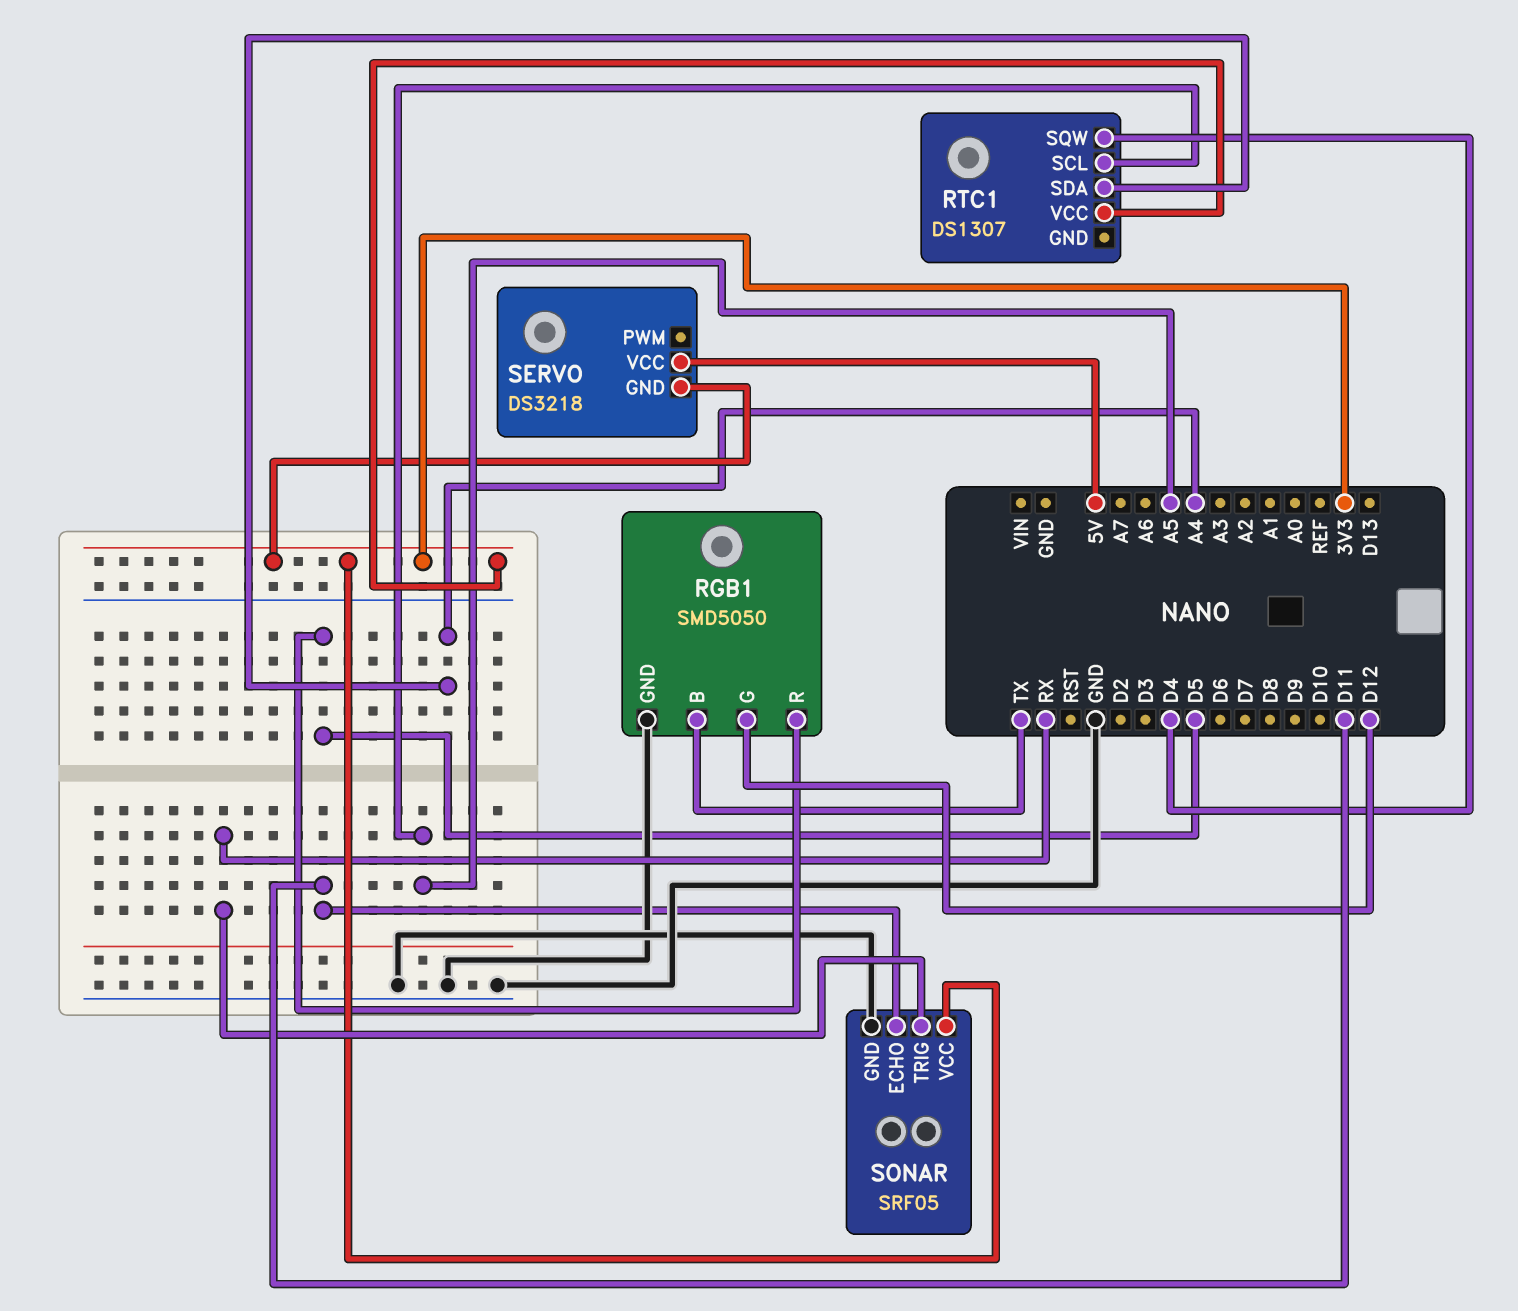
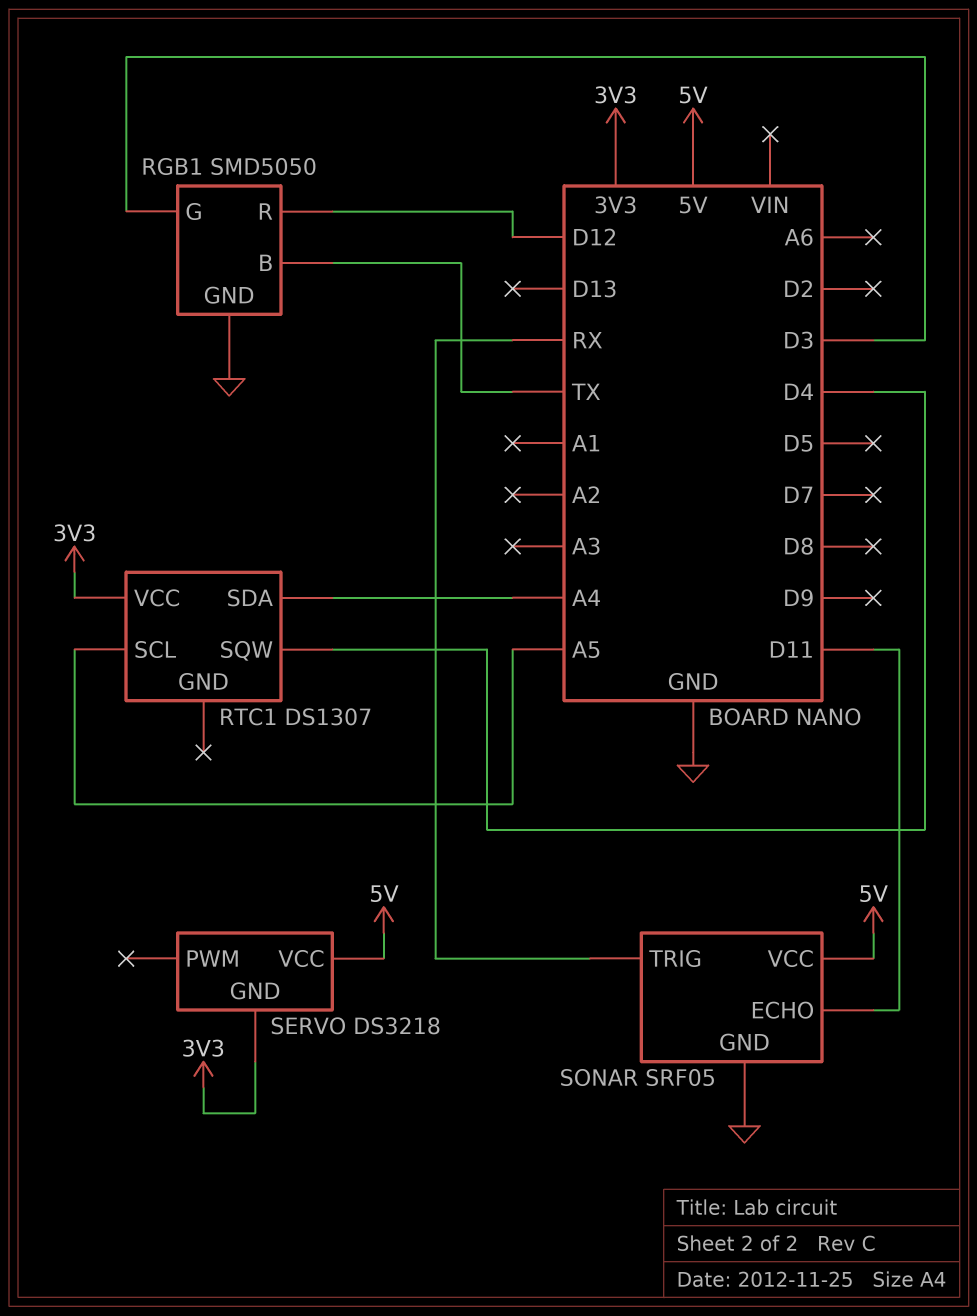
RGB1 pin G: D12 -> D3
RGB1 pin R: D5 -> D12
SONAR pin VCC: 3V3 -> 5V

